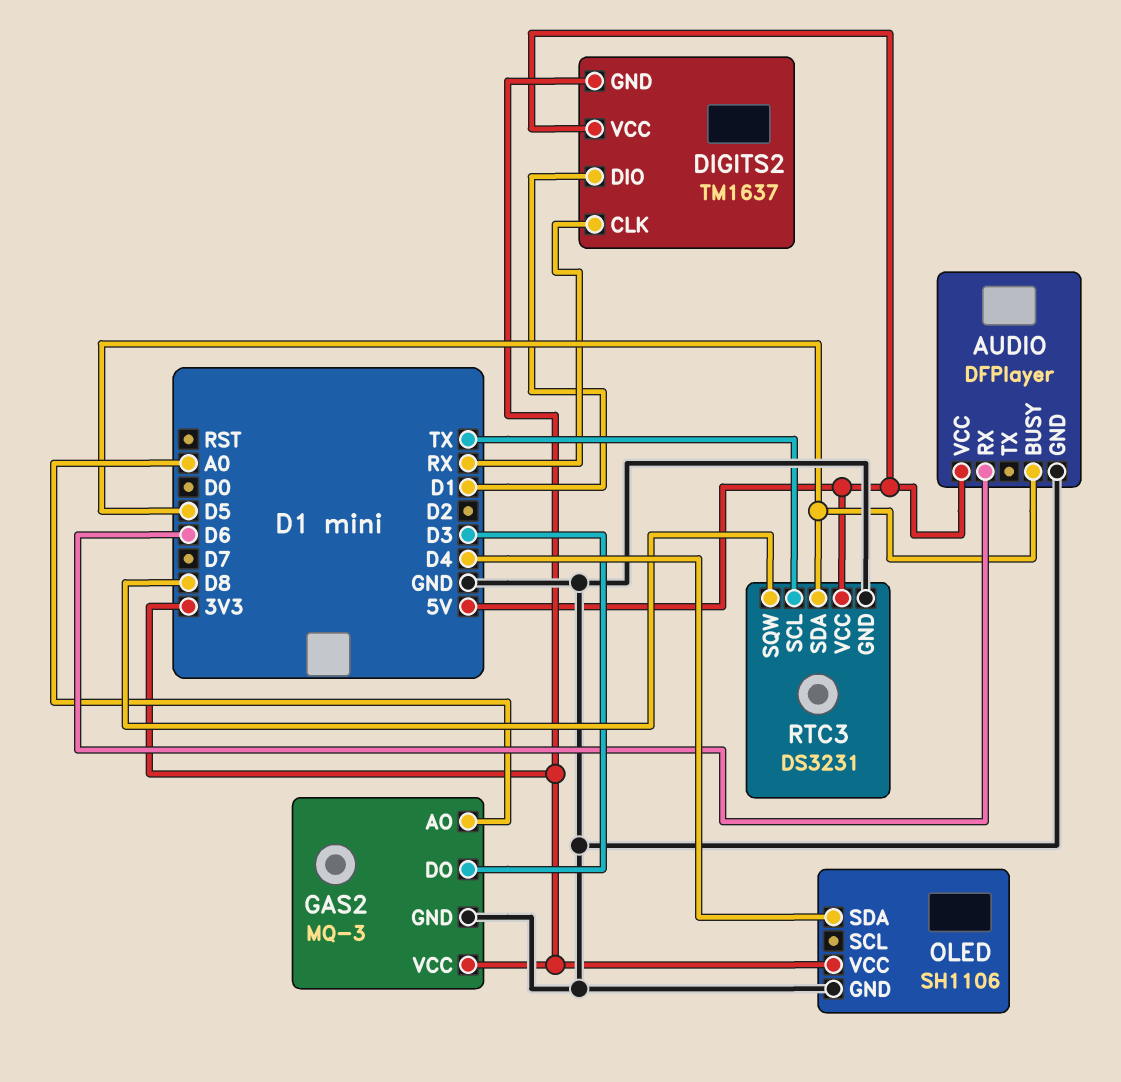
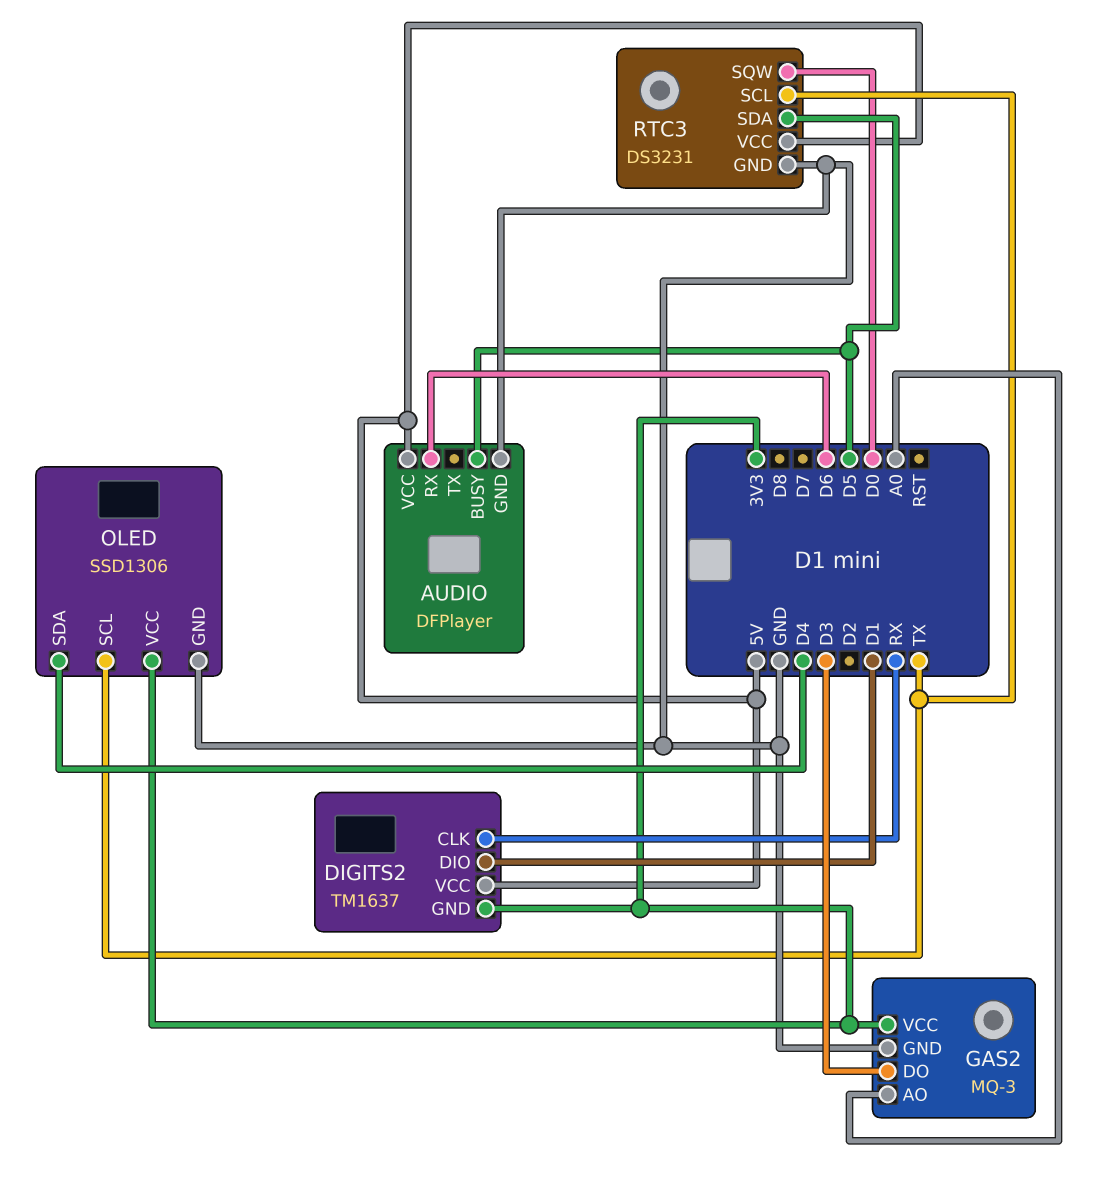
OLED: SH1106 -> SSD1306
OLED pin SCL: none -> TX
RTC3 pin SQW: D8 -> D0

